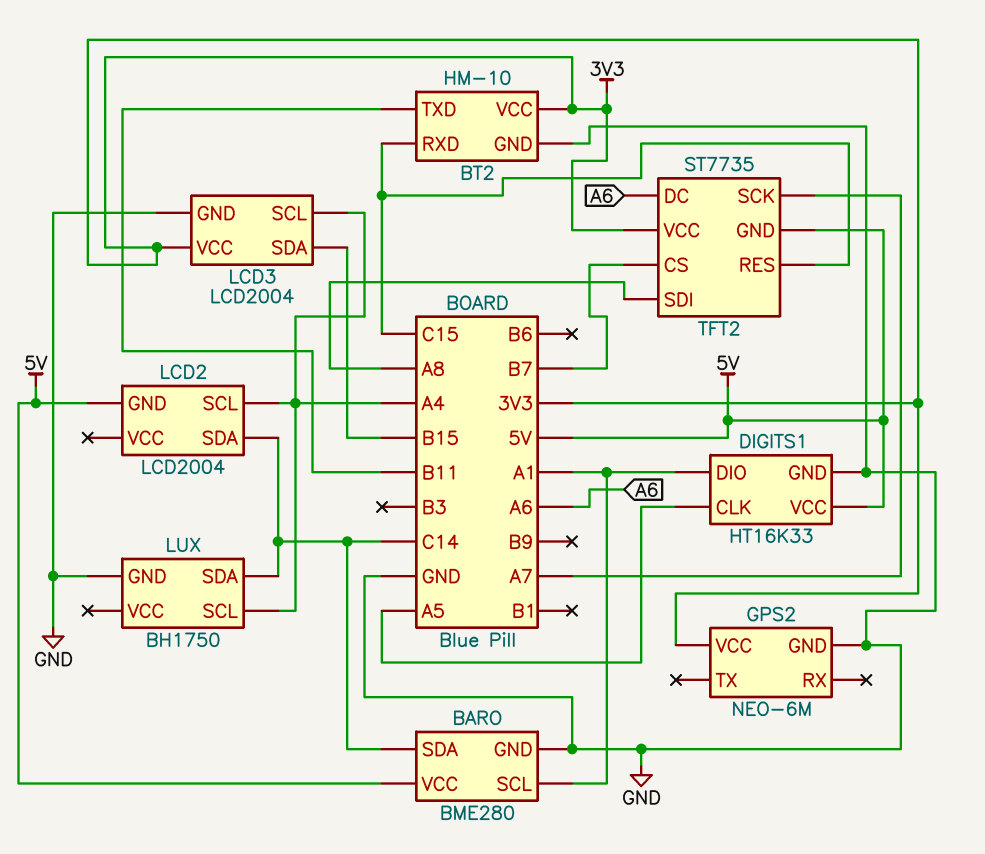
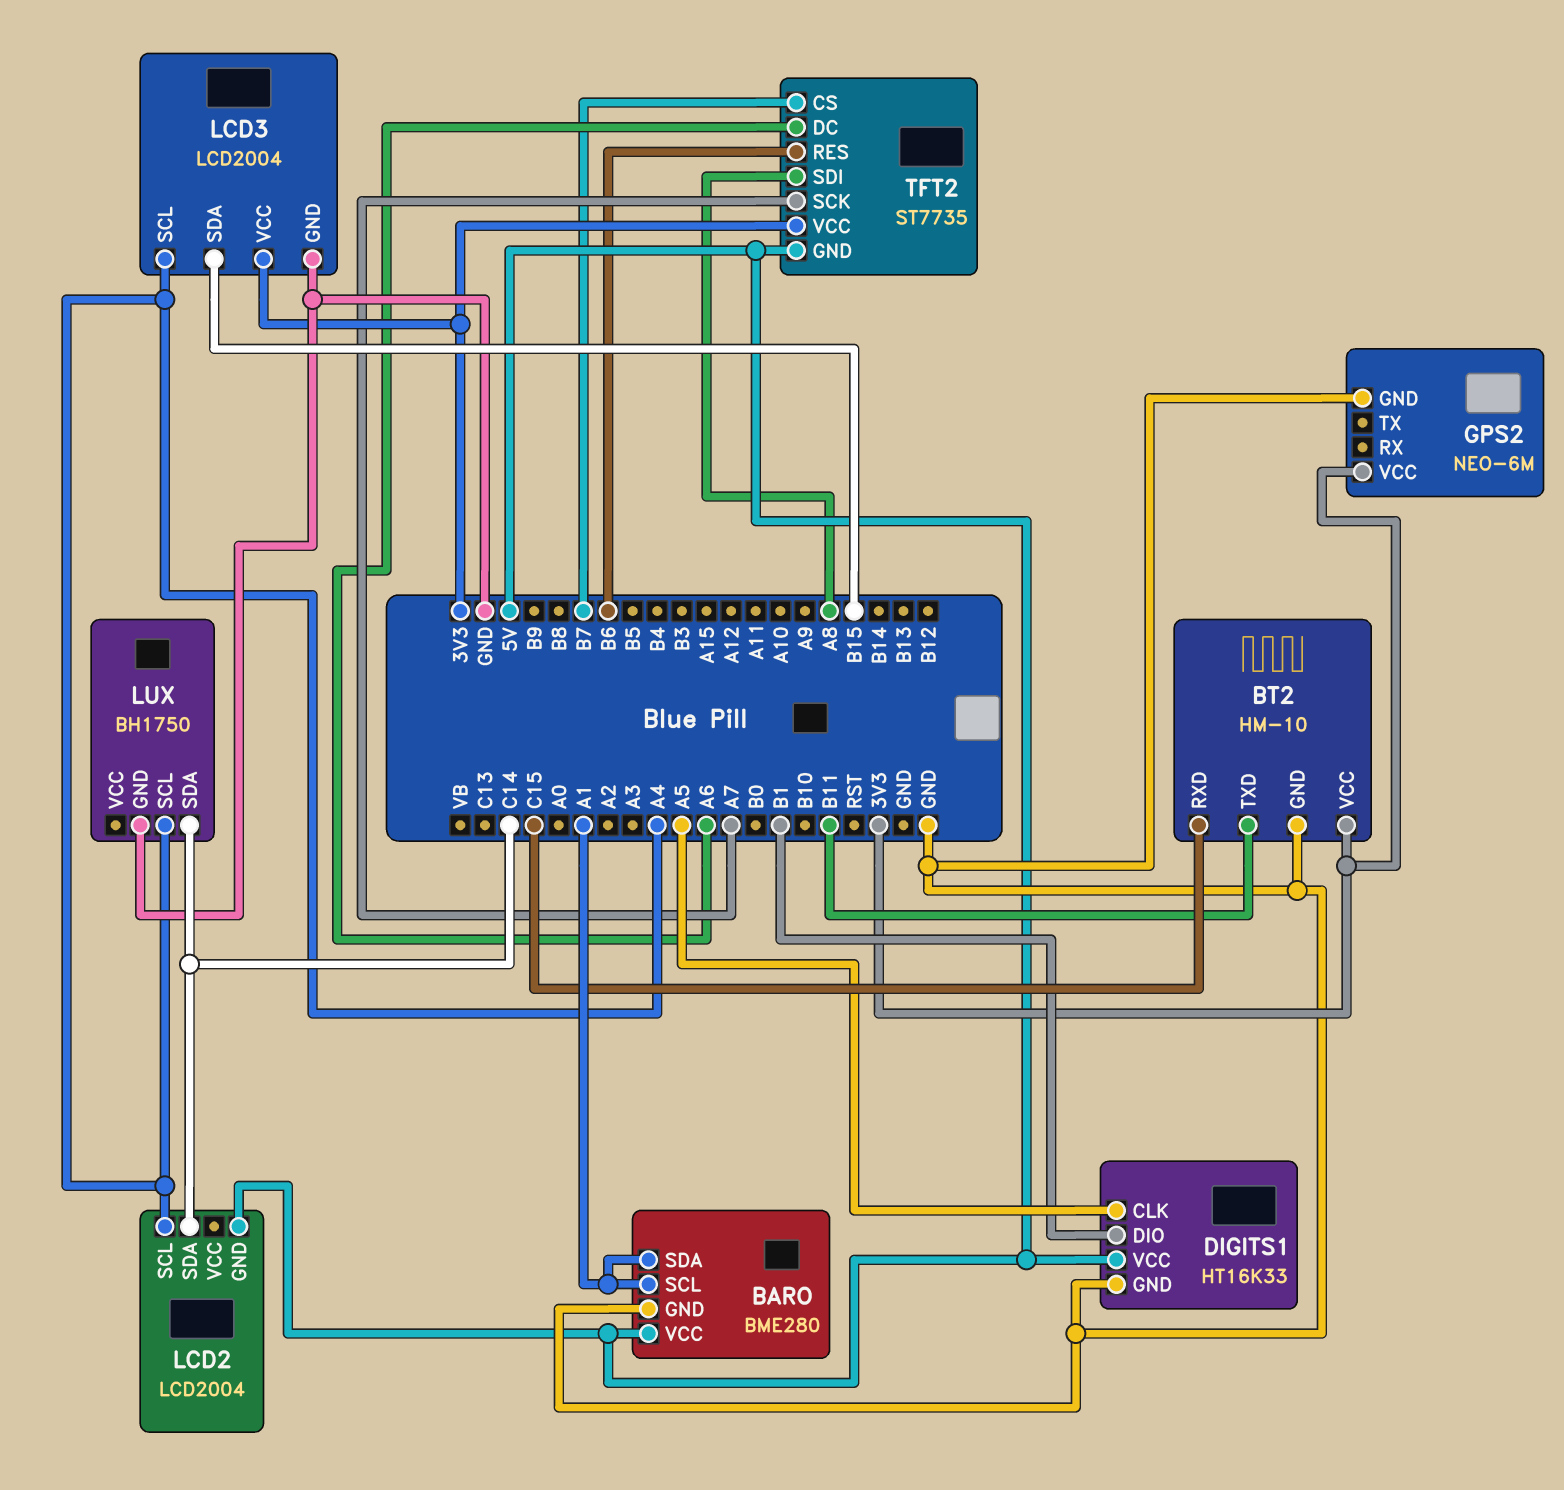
BARO pin SDA: C14 -> A1
DIGITS1 pin DIO: A1 -> B1
TFT2 pin RES: C15 -> B6

